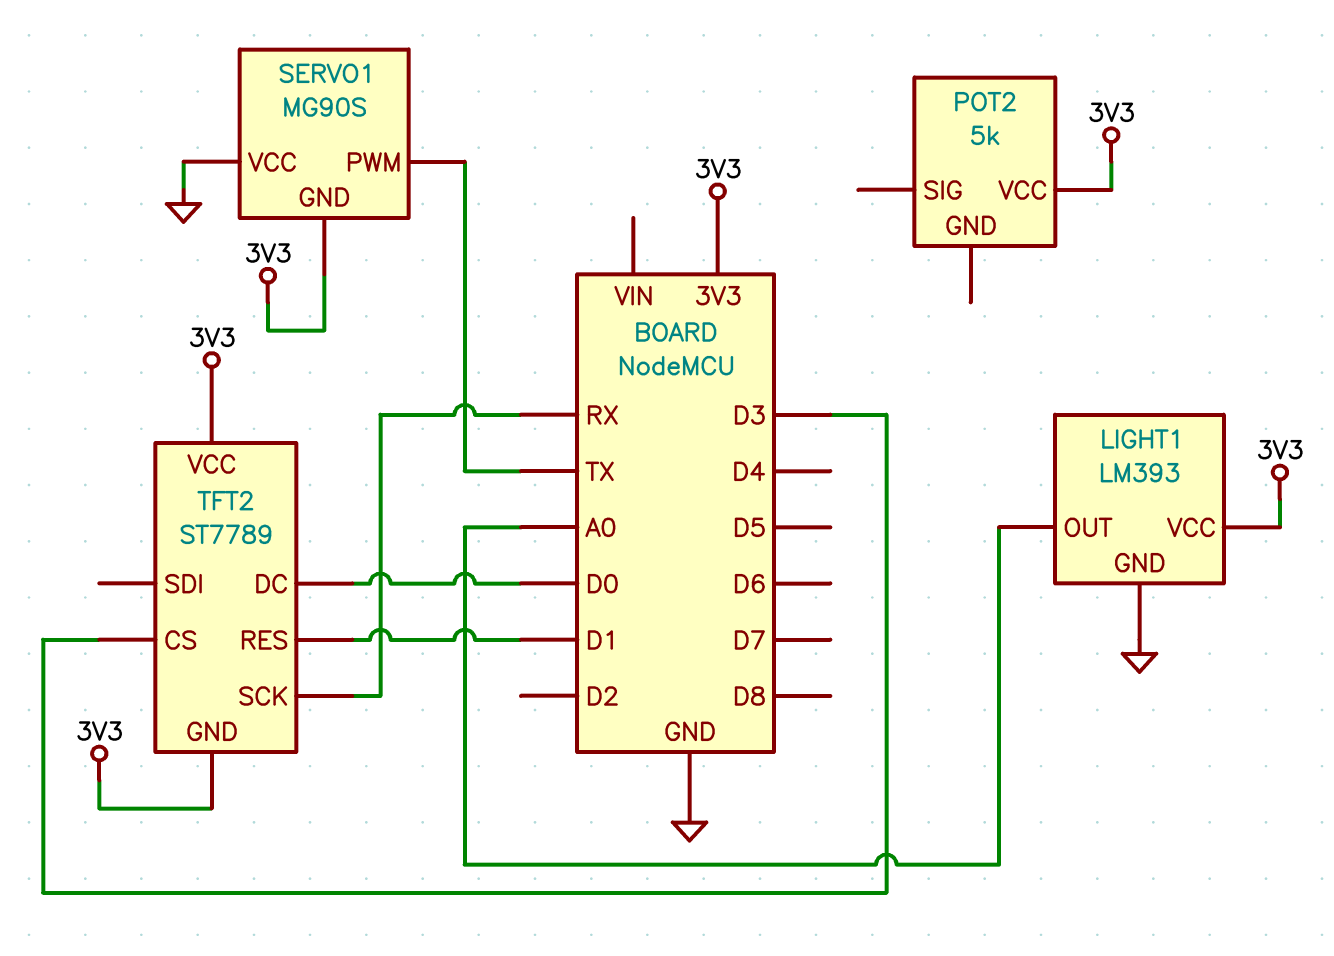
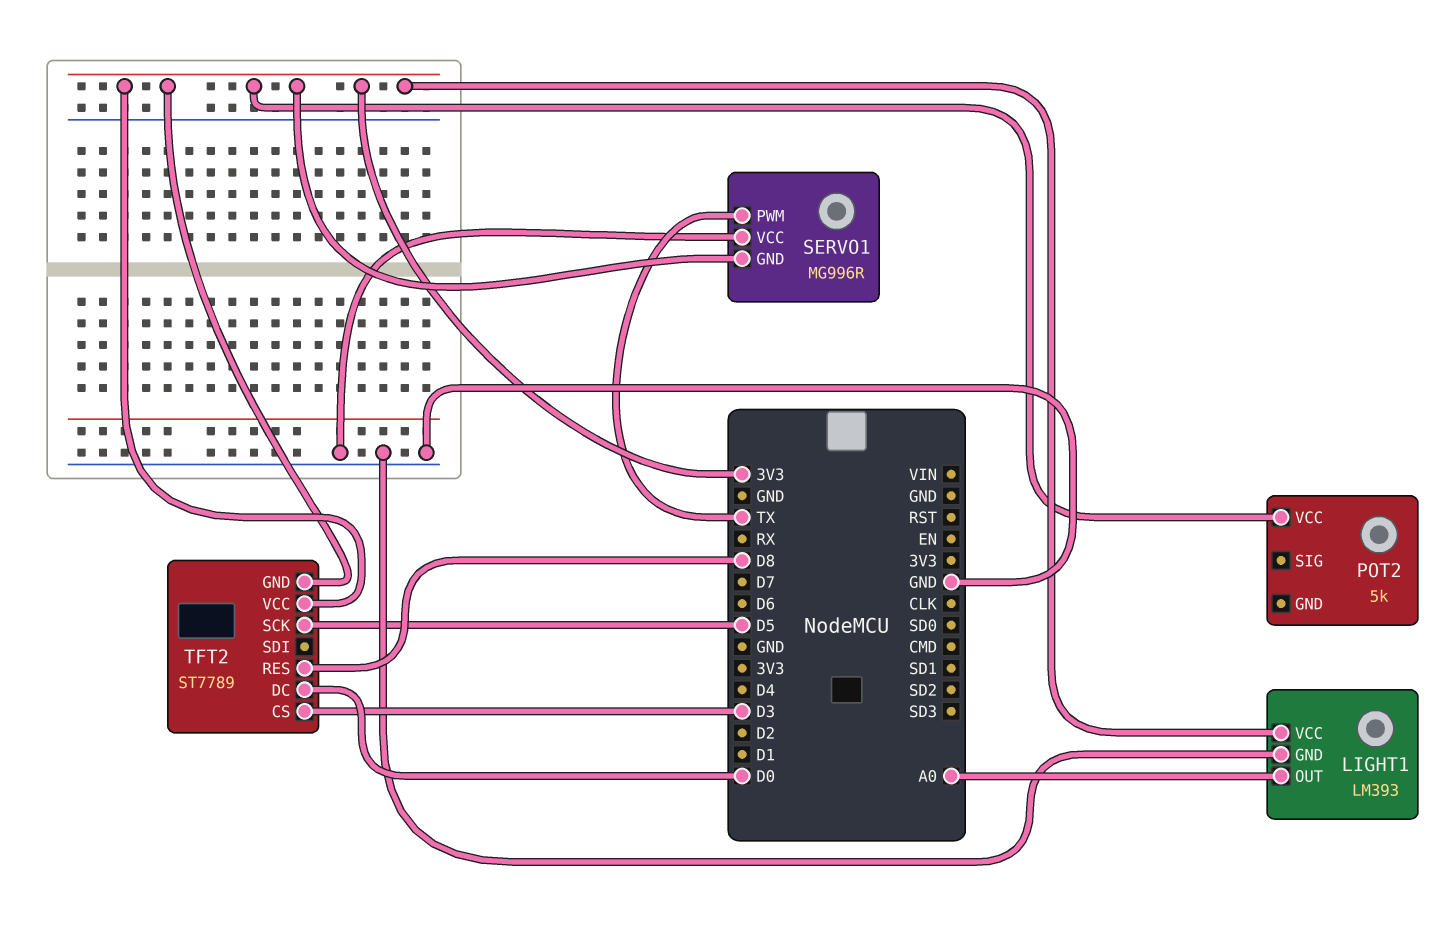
SERVO1: MG90S -> MG996R
TFT2 pin RES: D1 -> D8
TFT2 pin SCK: RX -> D5

